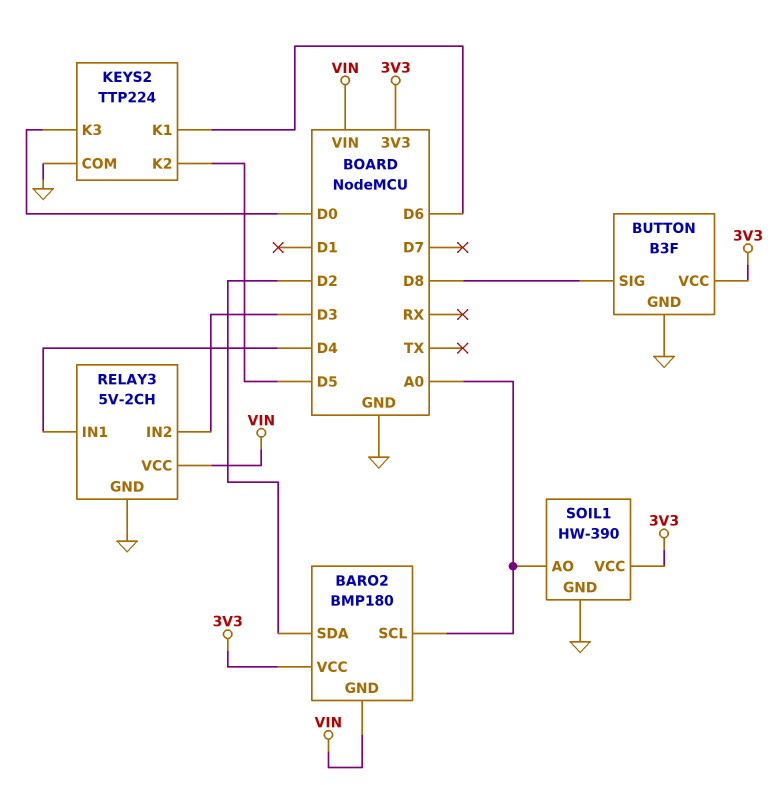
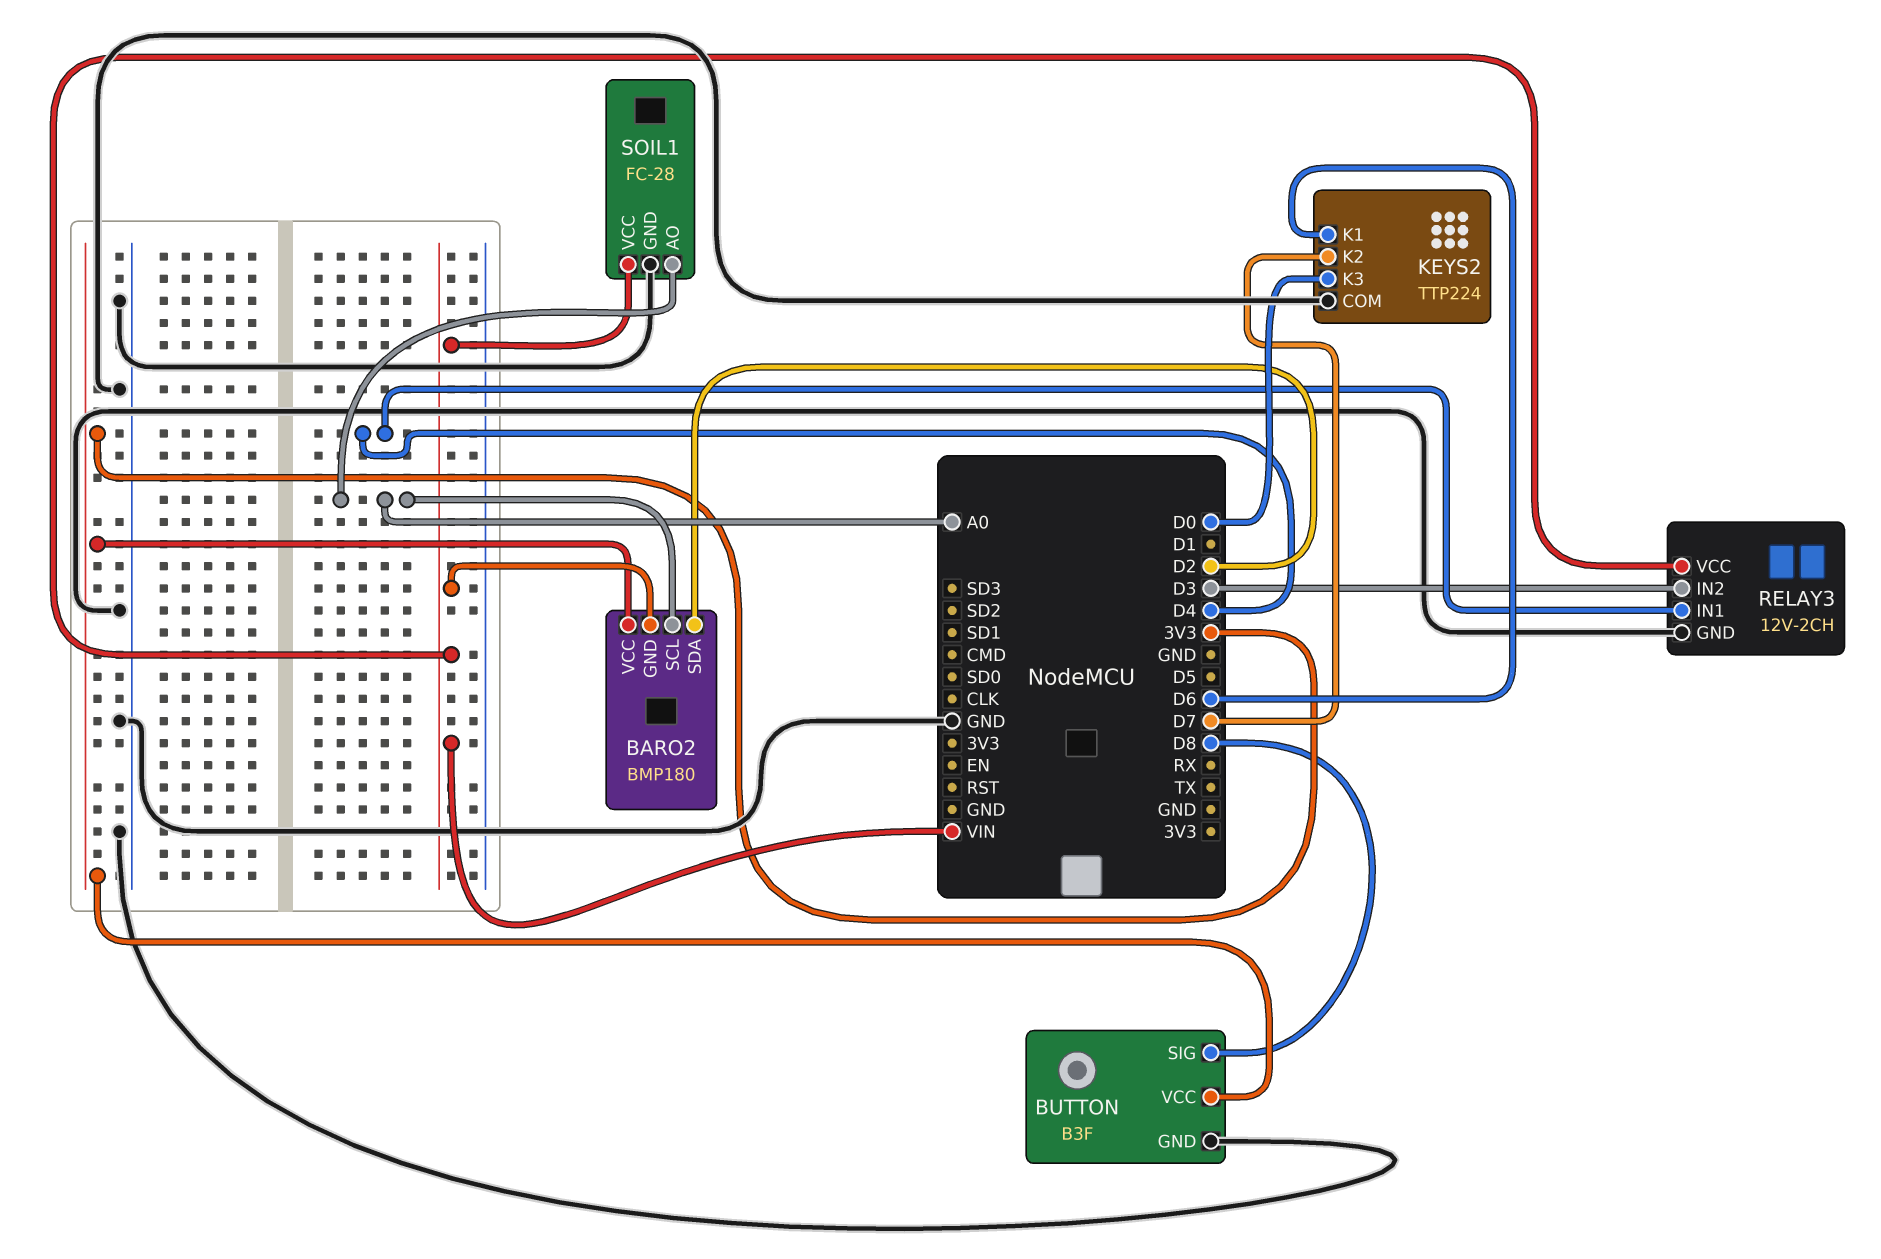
KEYS2 pin K2: D5 -> D7
RELAY3: 5V-2CH -> 12V-2CH
SOIL1: HW-390 -> FC-28
SOIL1 pin VCC: 3V3 -> VIN

